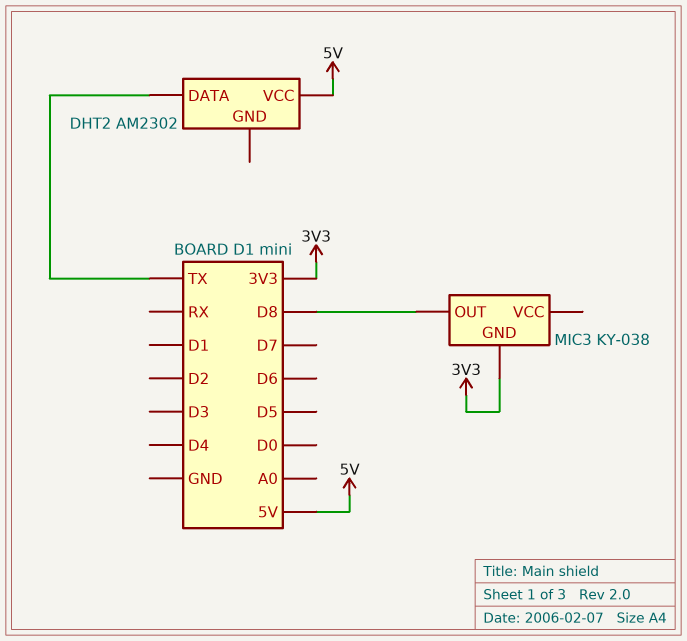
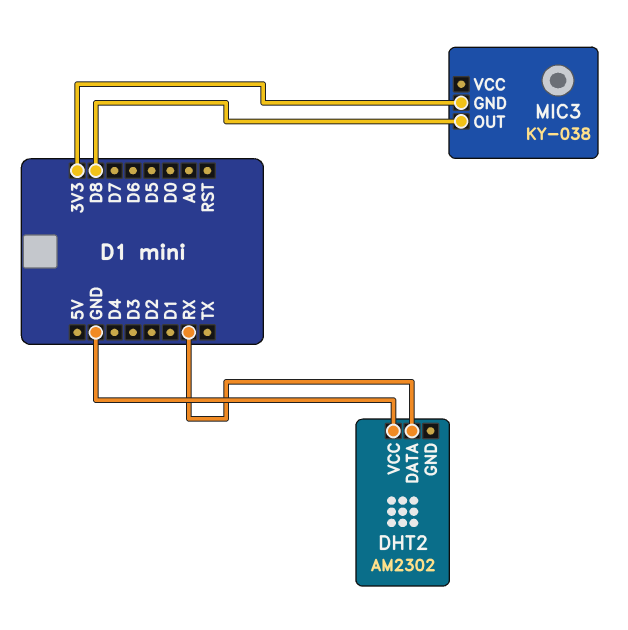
DHT2 pin DATA: TX -> RX
DHT2 pin VCC: 5V -> GND

